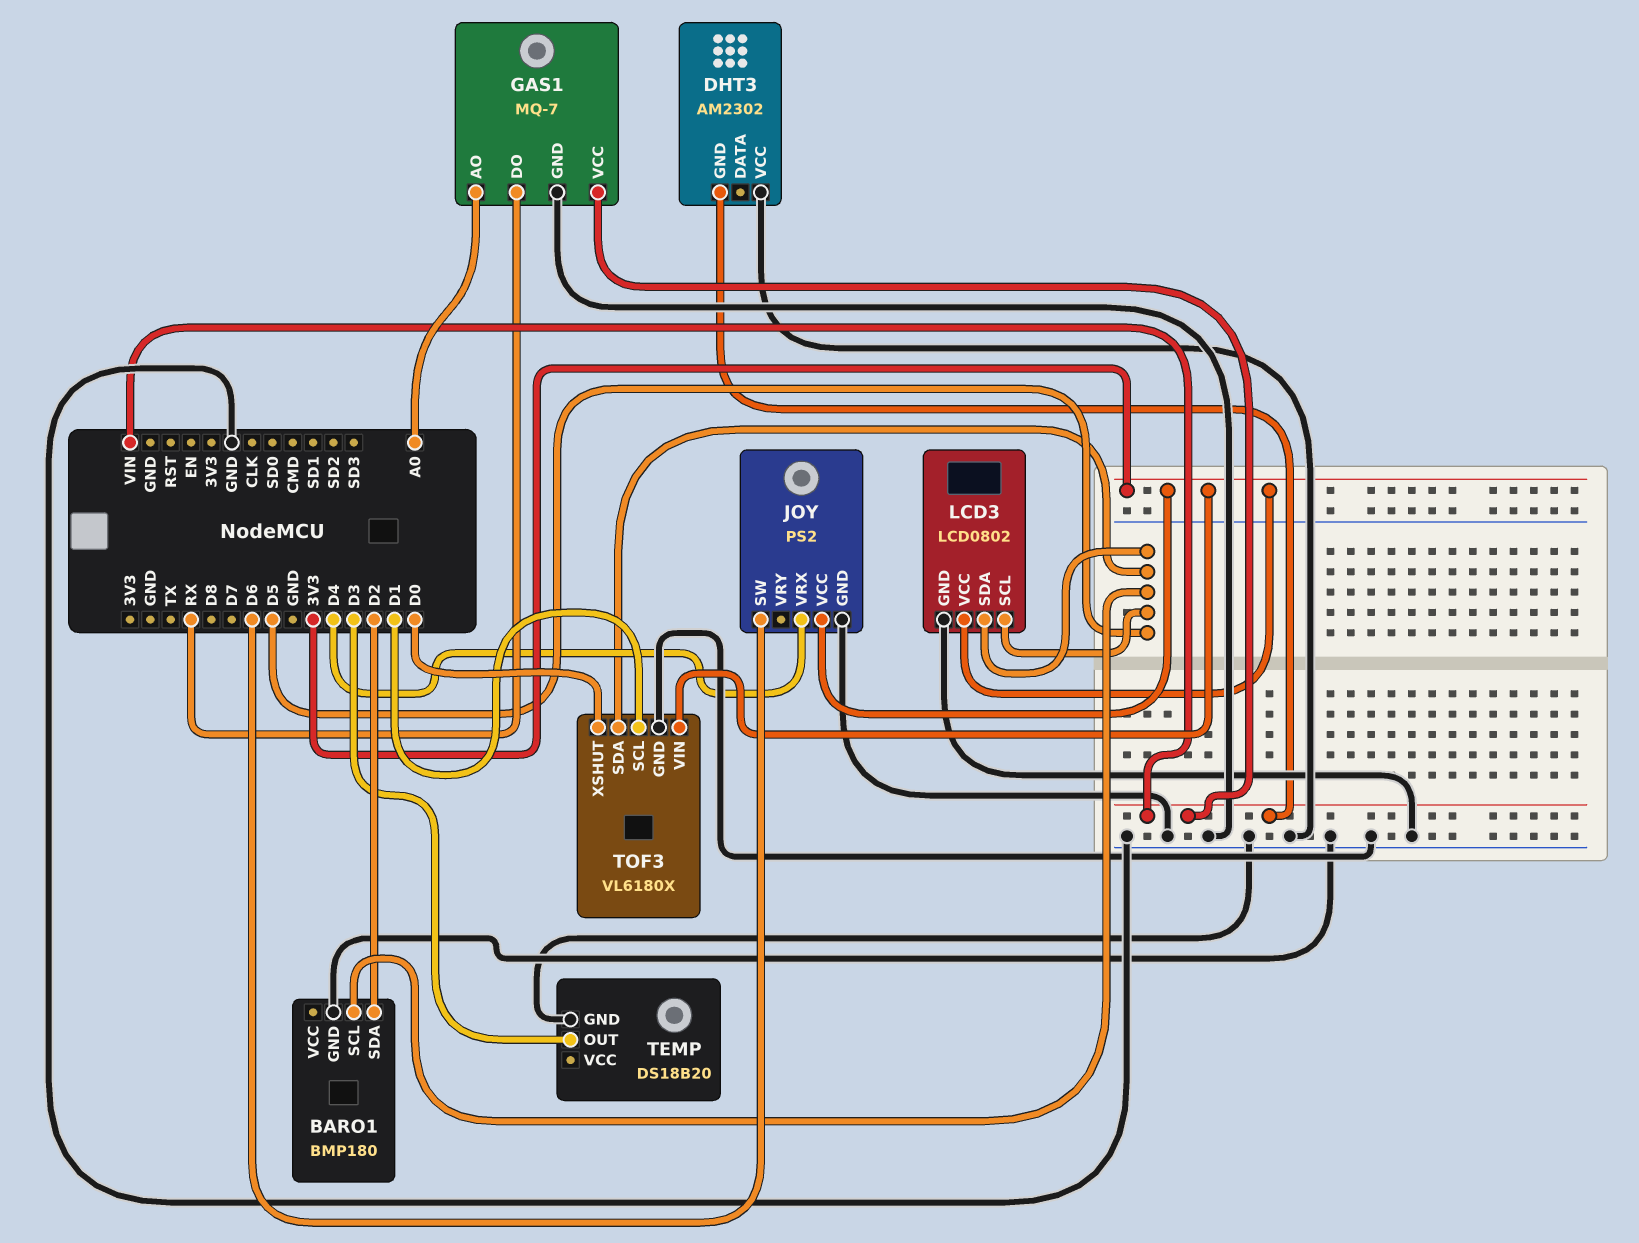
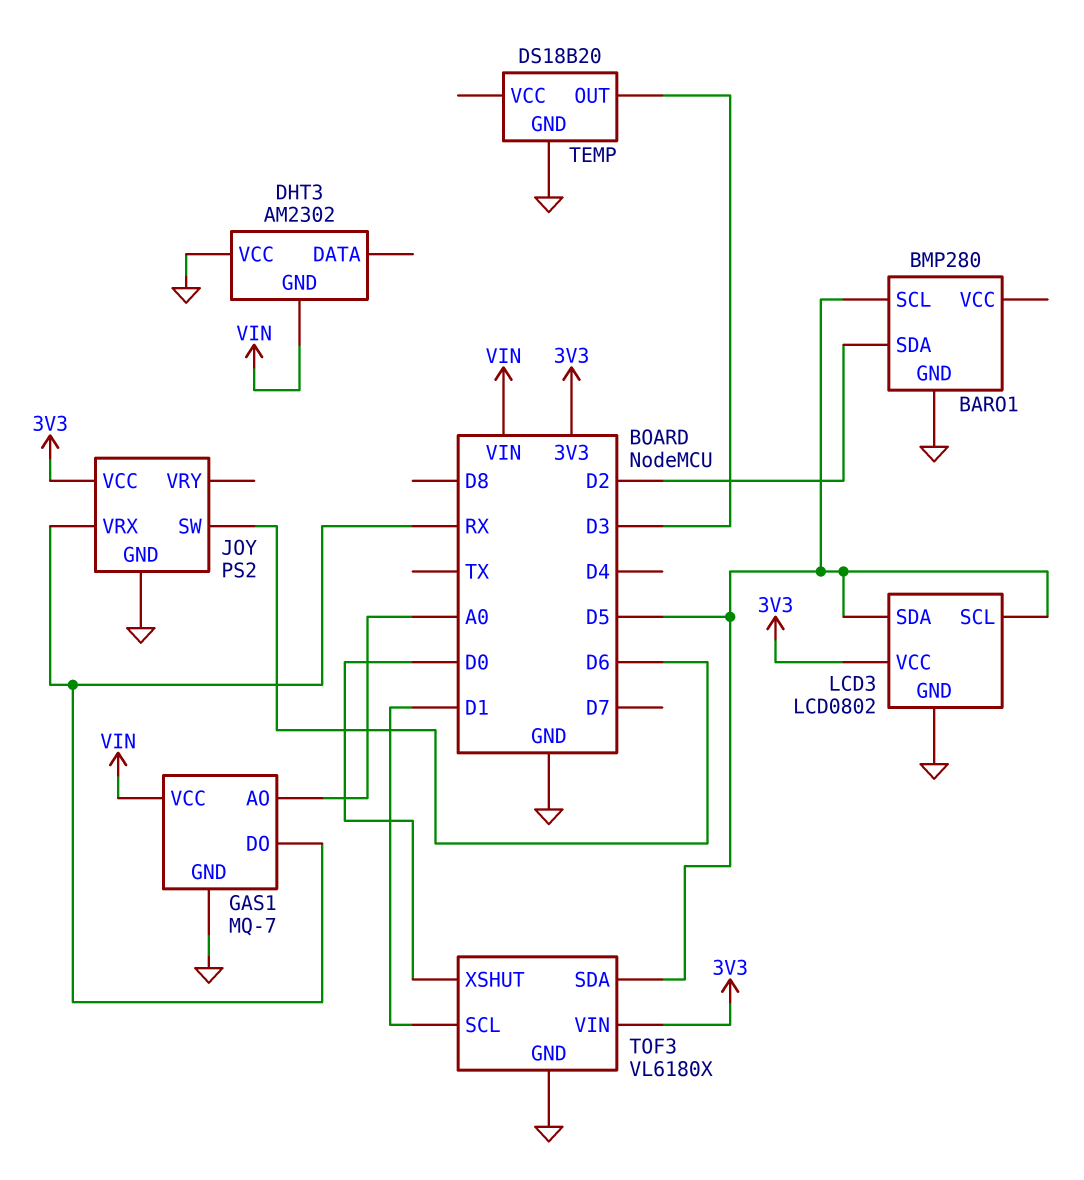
BARO1: BMP180 -> BMP280
JOY pin VRX: D4 -> RX

